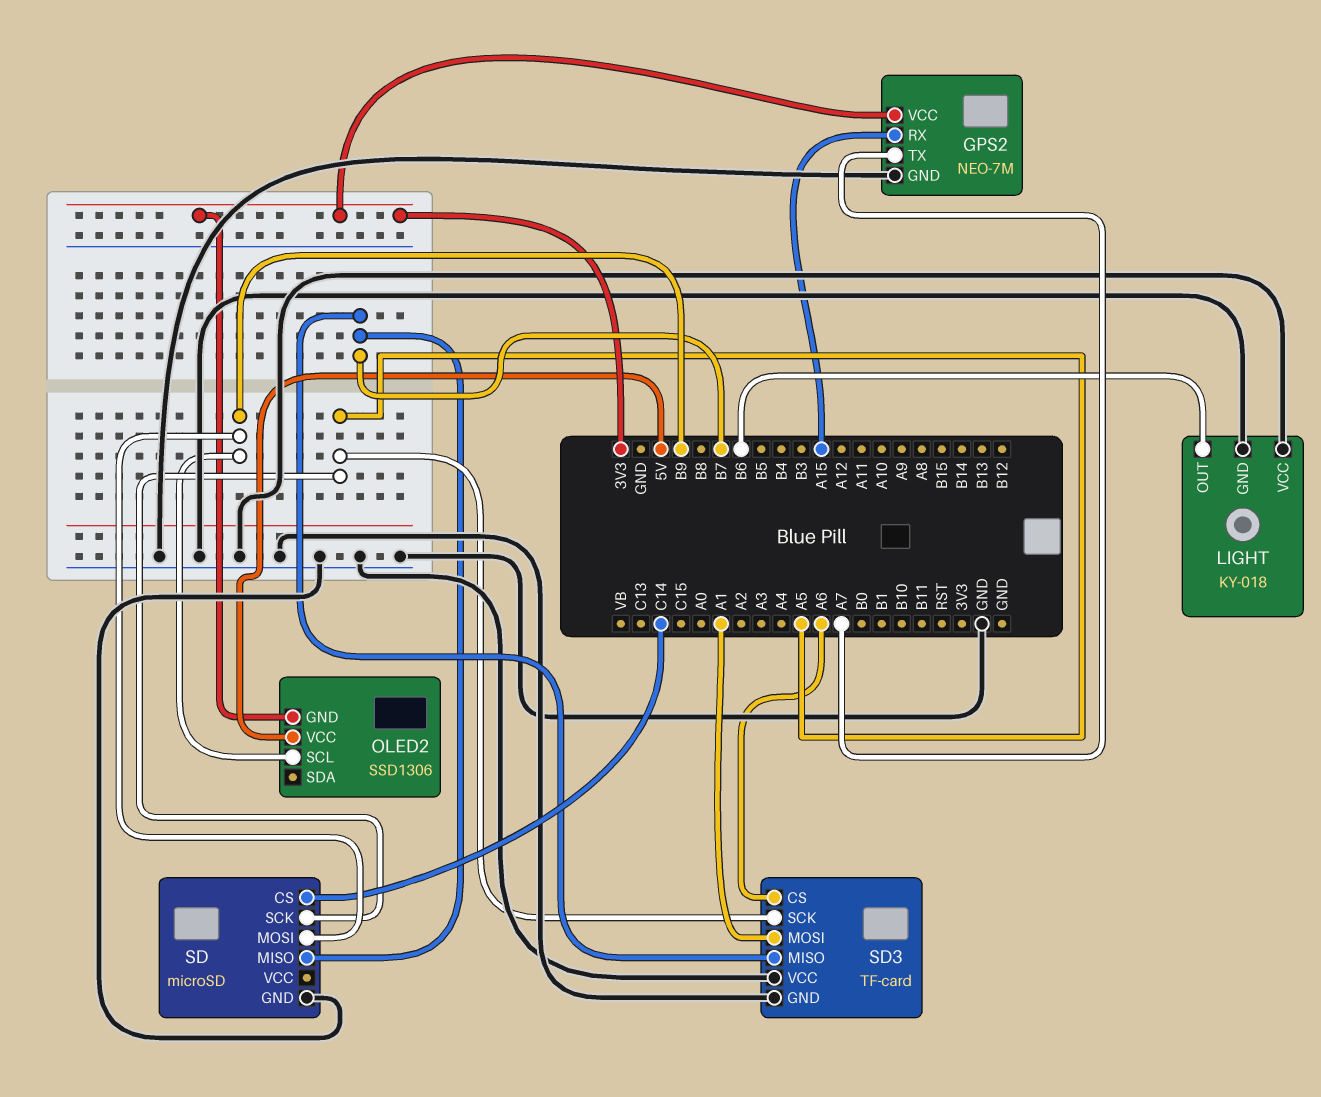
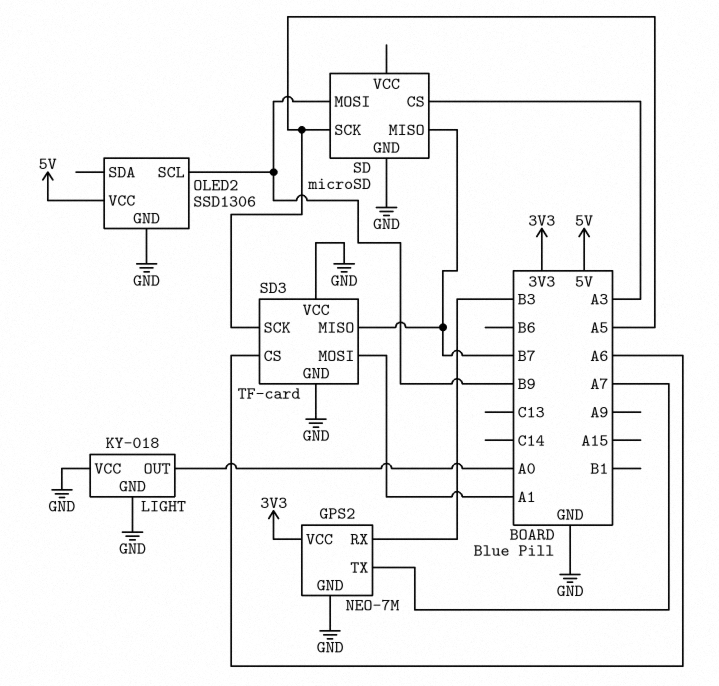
GPS2 pin RX: A15 -> B3
LIGHT pin OUT: B6 -> A0
OLED2 pin GND: 3V3 -> GND
SD pin CS: C14 -> A3

